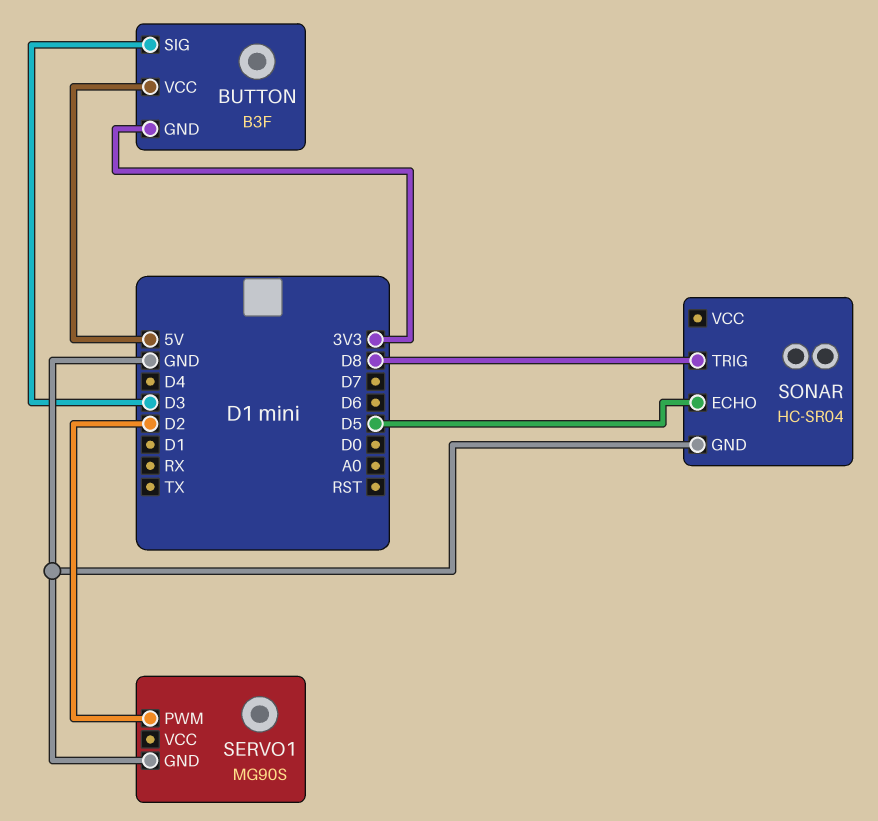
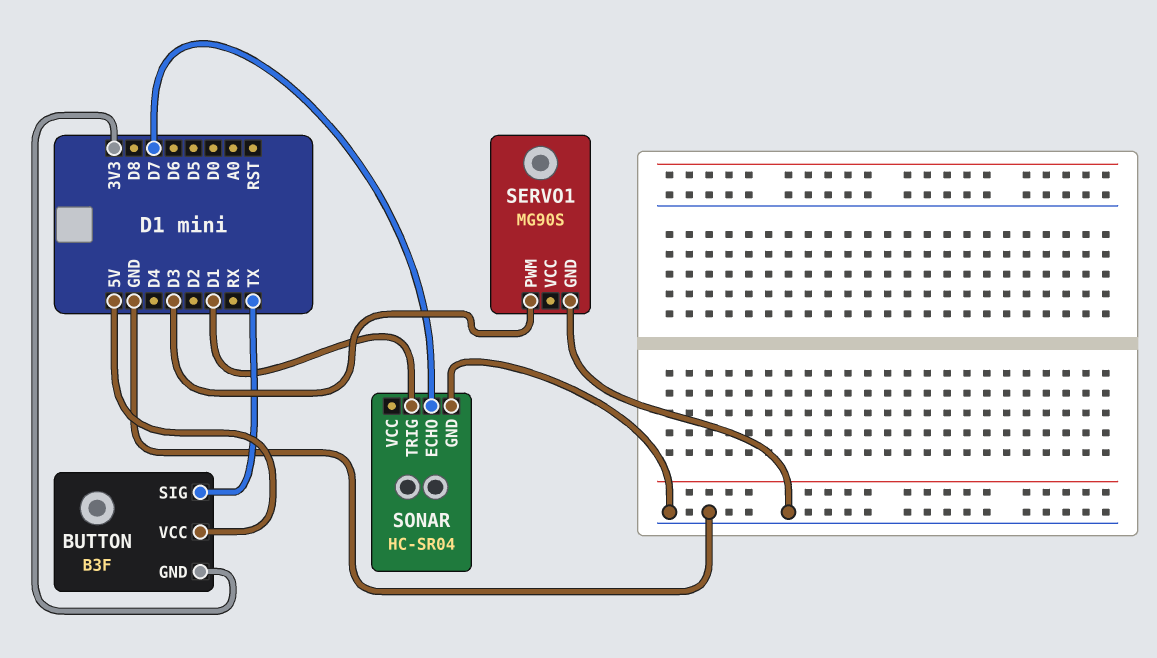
BUTTON pin SIG: D3 -> TX
SERVO1 pin PWM: D2 -> D3
SONAR pin ECHO: D5 -> D7
SONAR pin TRIG: D8 -> D1

